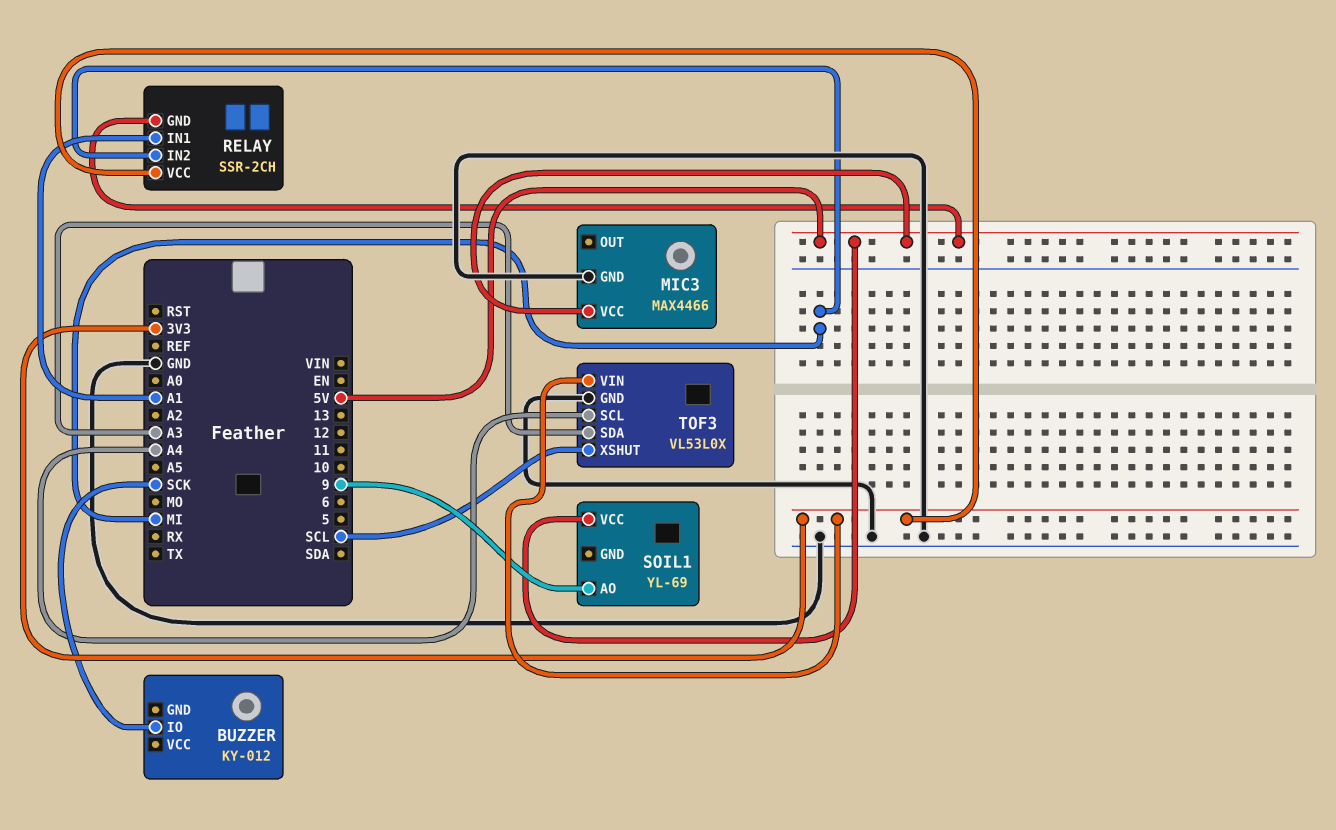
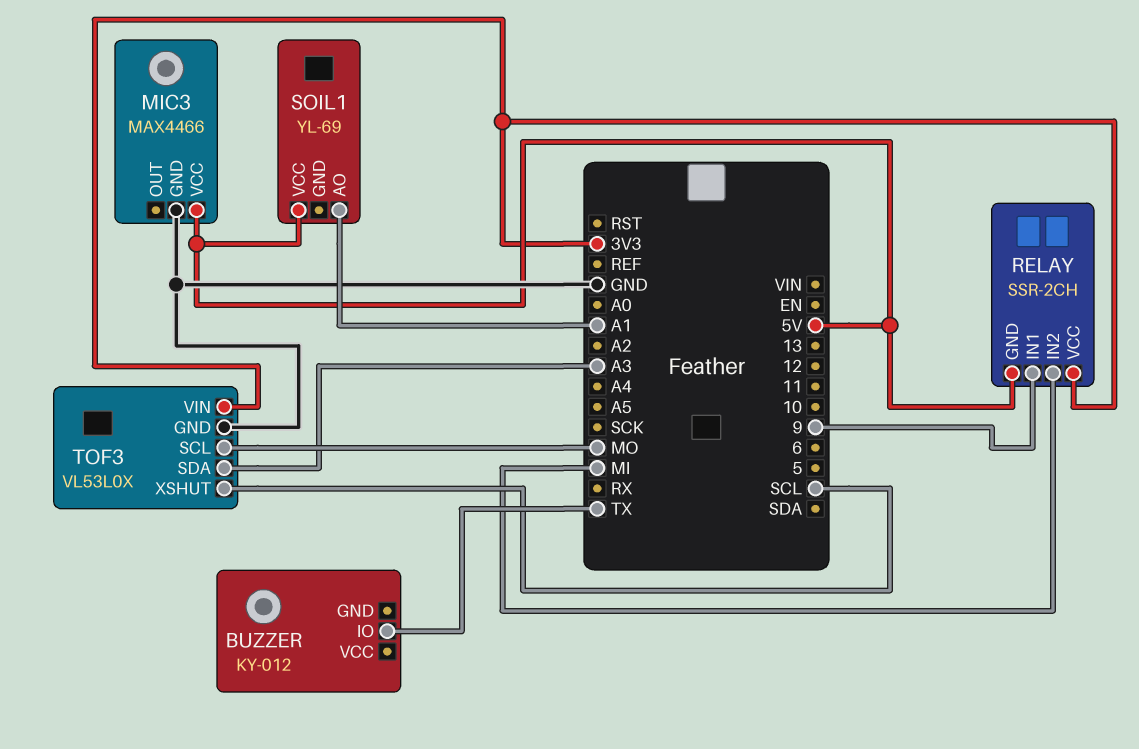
BUZZER pin IO: SCK -> TX
RELAY pin IN1: A1 -> 9
SOIL1 pin AO: 9 -> A1
TOF3 pin SCL: A4 -> MO

